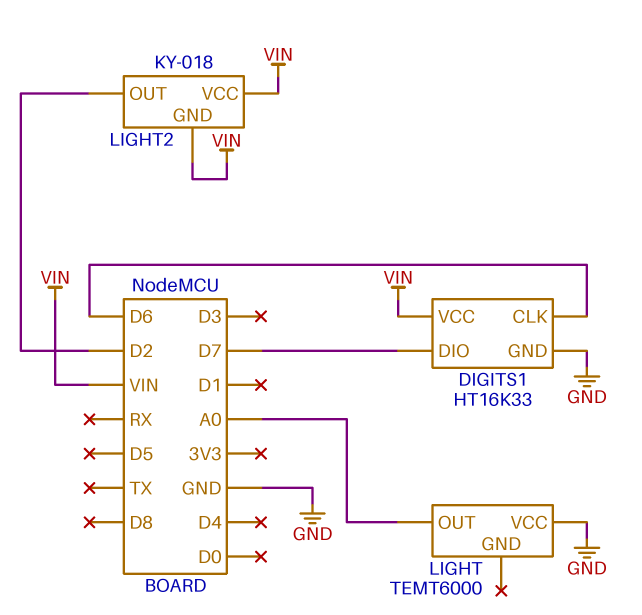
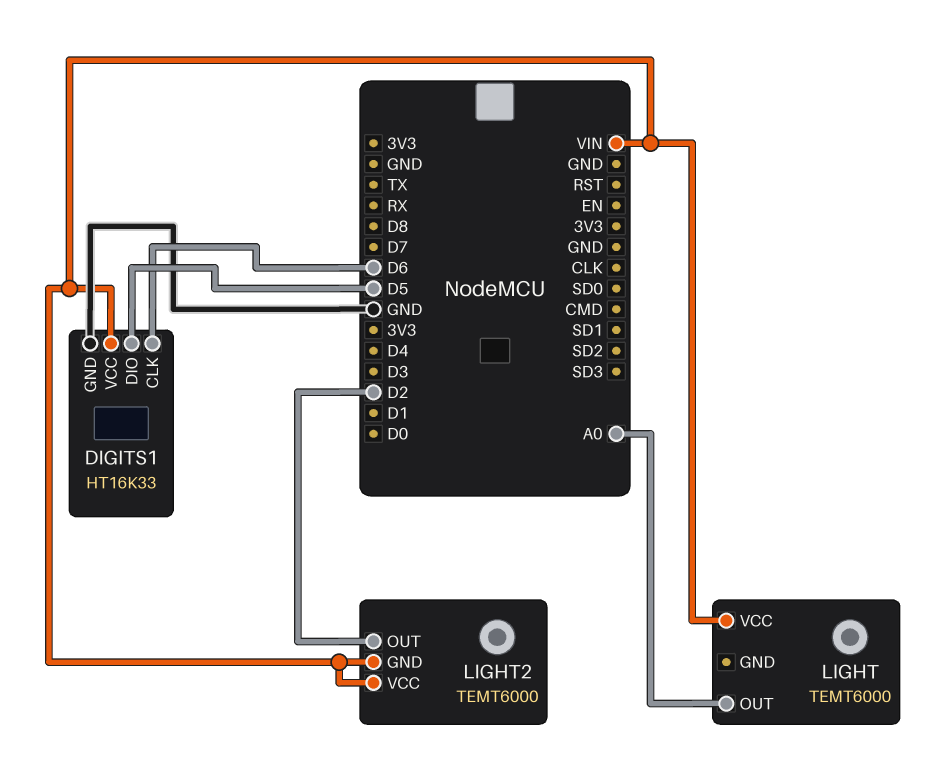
DIGITS1 pin DIO: D7 -> D5
LIGHT pin VCC: GND -> VIN
LIGHT2: KY-018 -> TEMT6000

